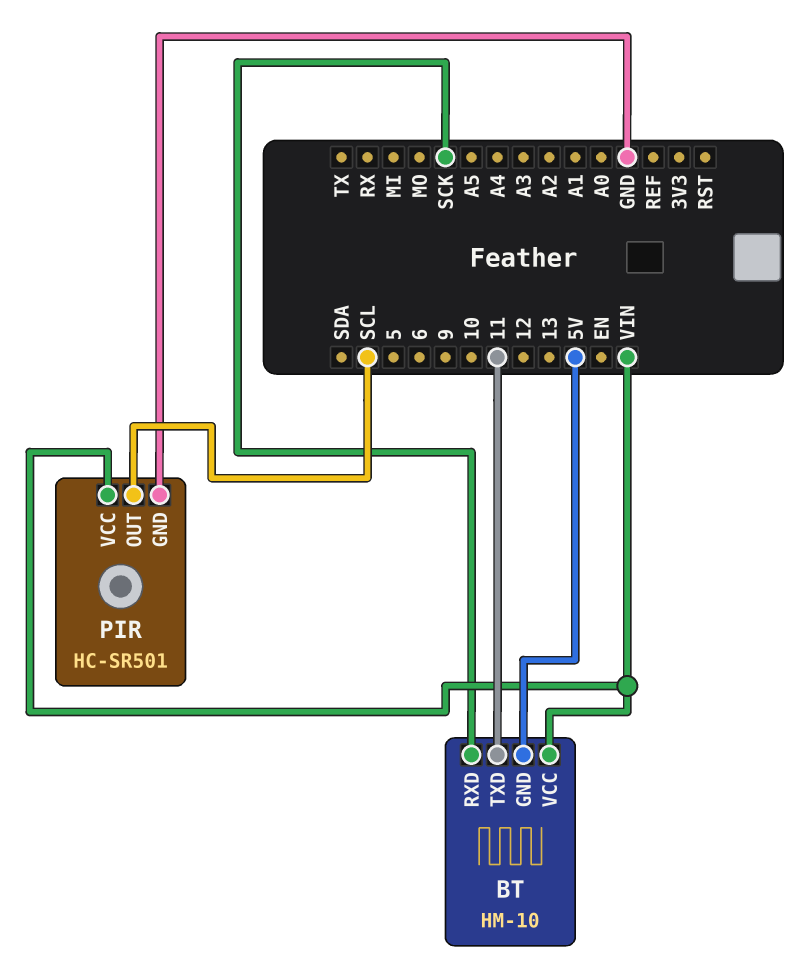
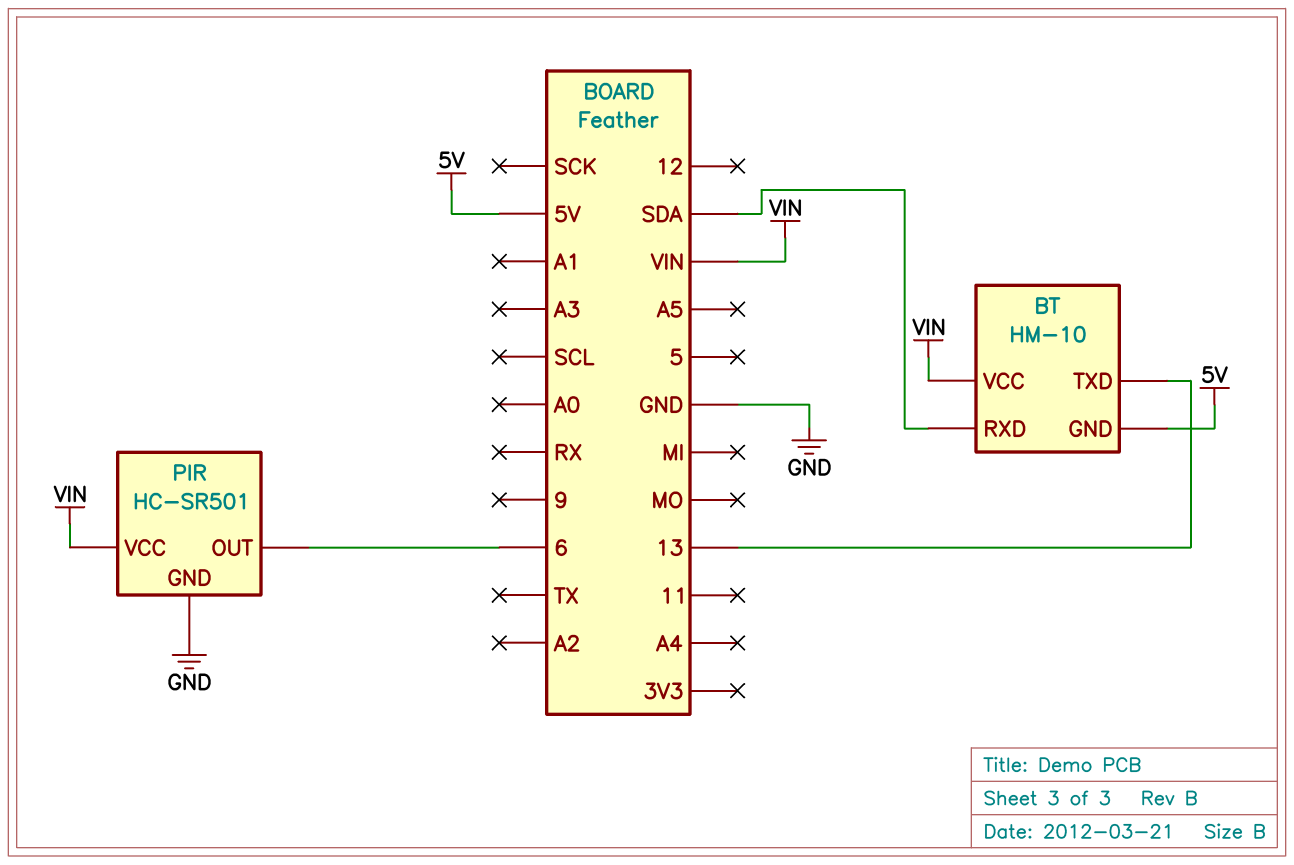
BT pin RXD: SCK -> SDA
BT pin TXD: 11 -> 13
PIR pin OUT: SCL -> 6

